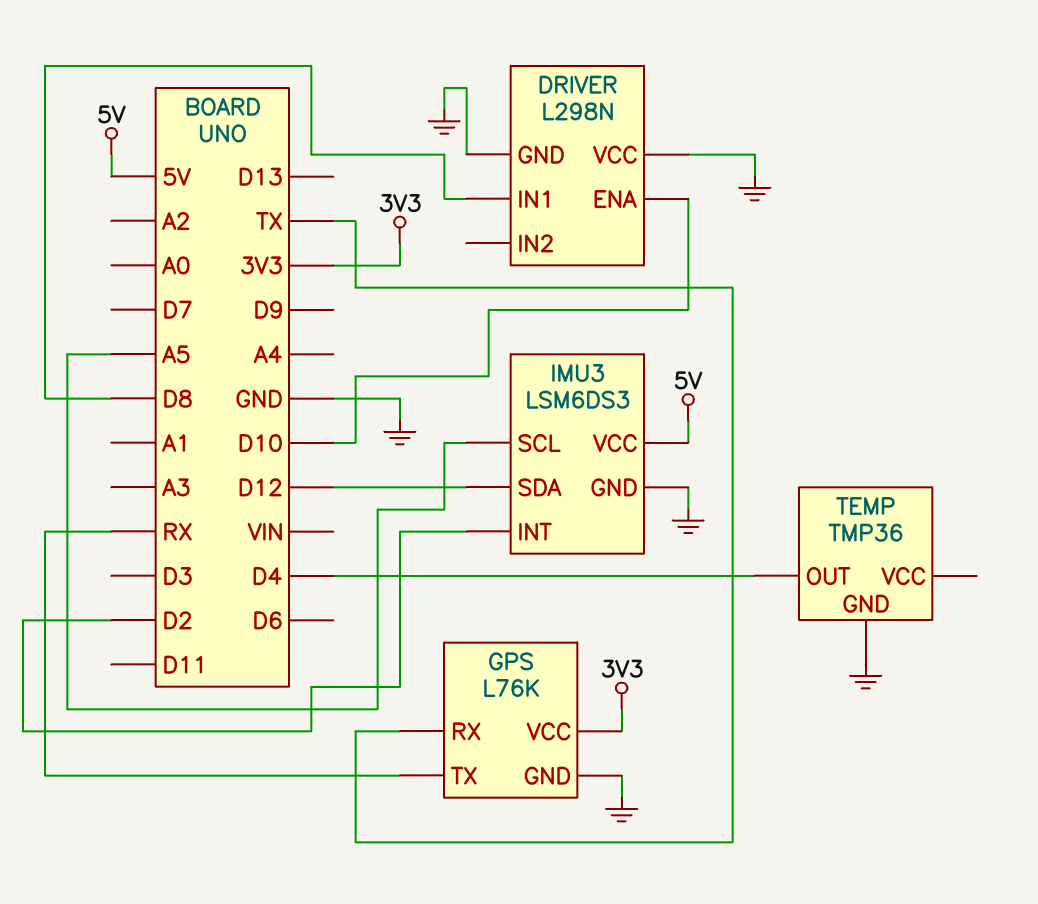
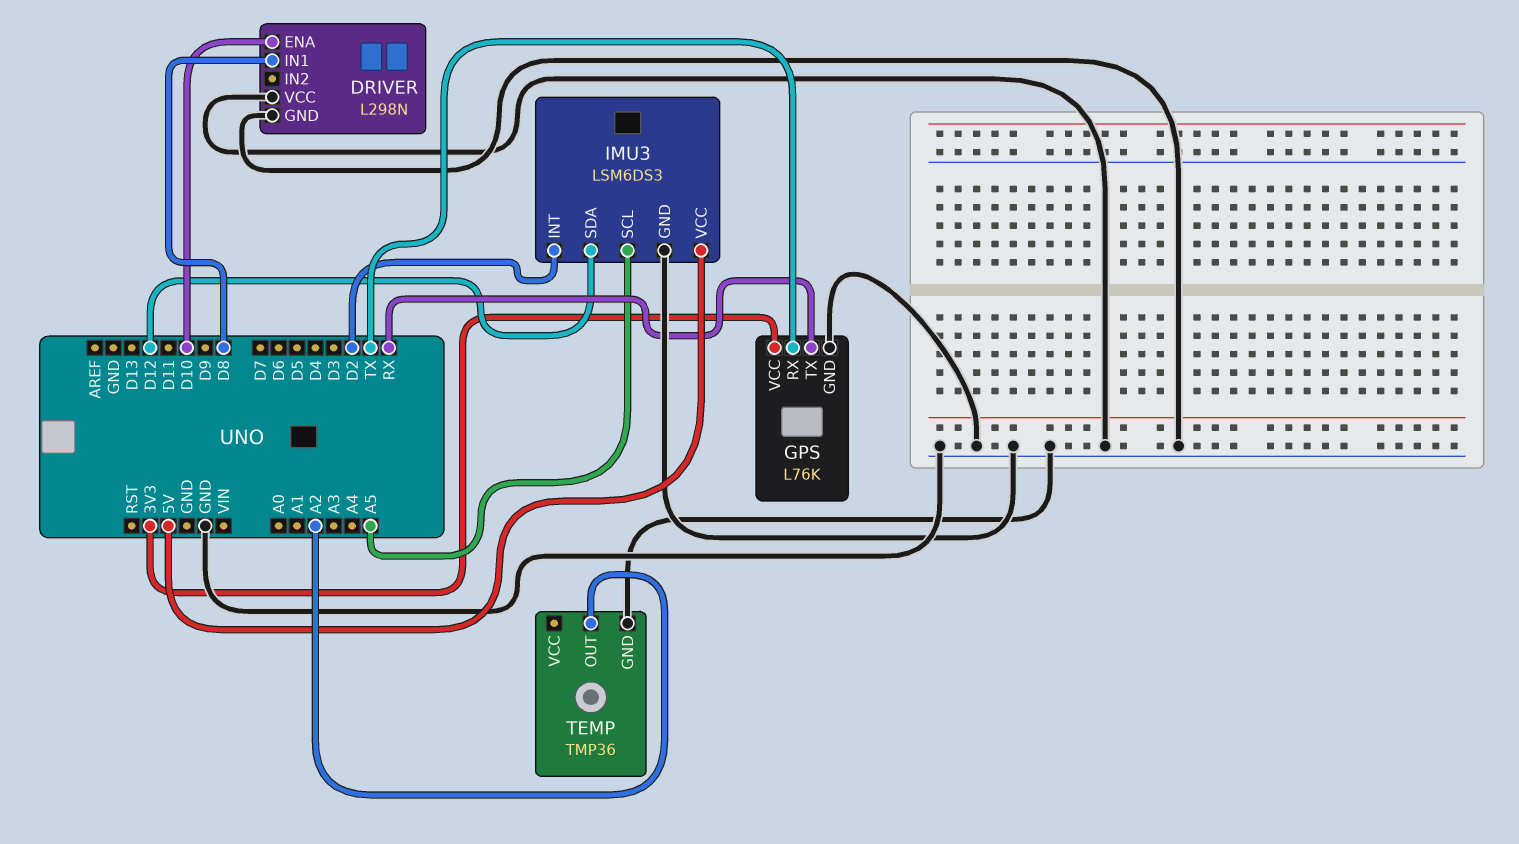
TEMP pin OUT: D4 -> A2

